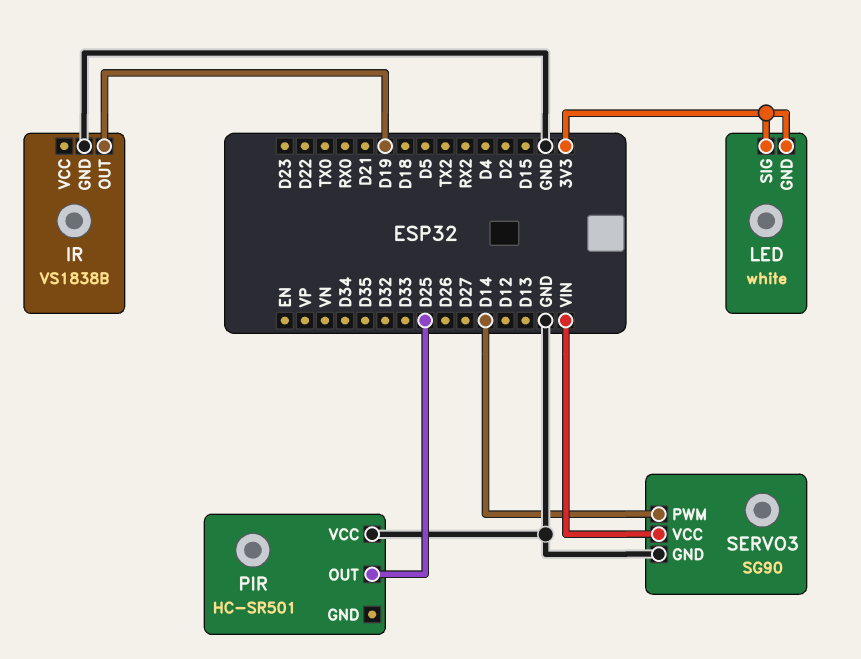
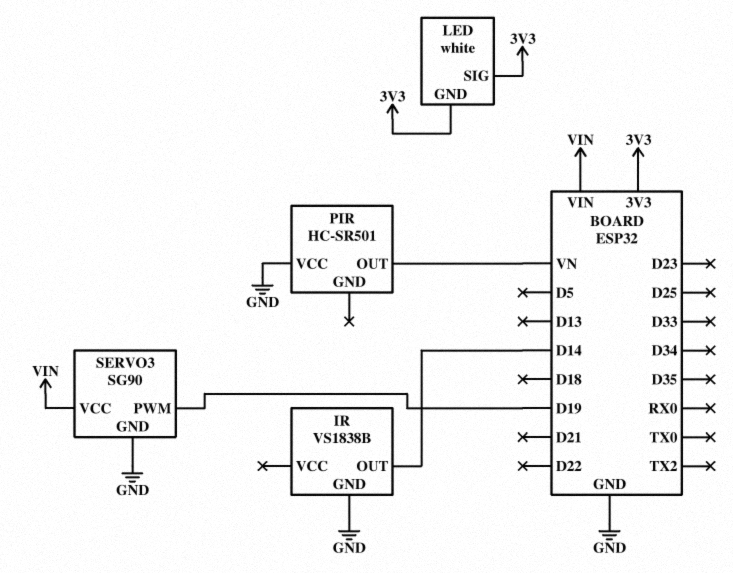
IR pin OUT: D19 -> D14
PIR pin OUT: D25 -> VN
SERVO3 pin PWM: D14 -> D19

